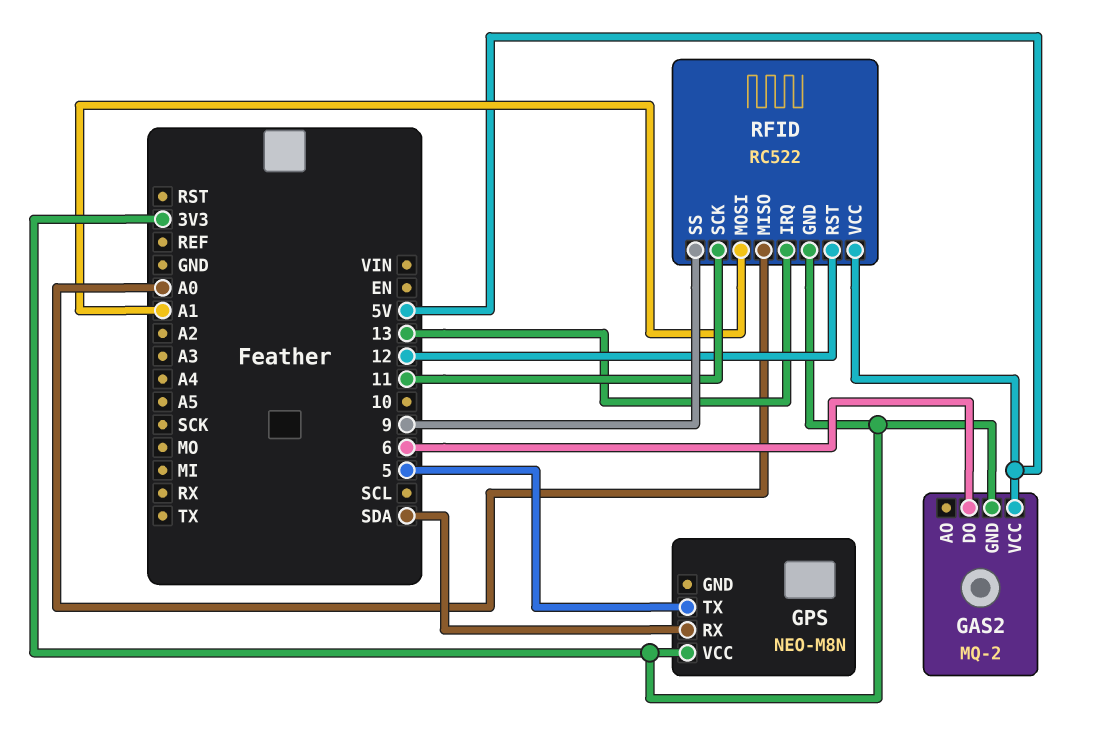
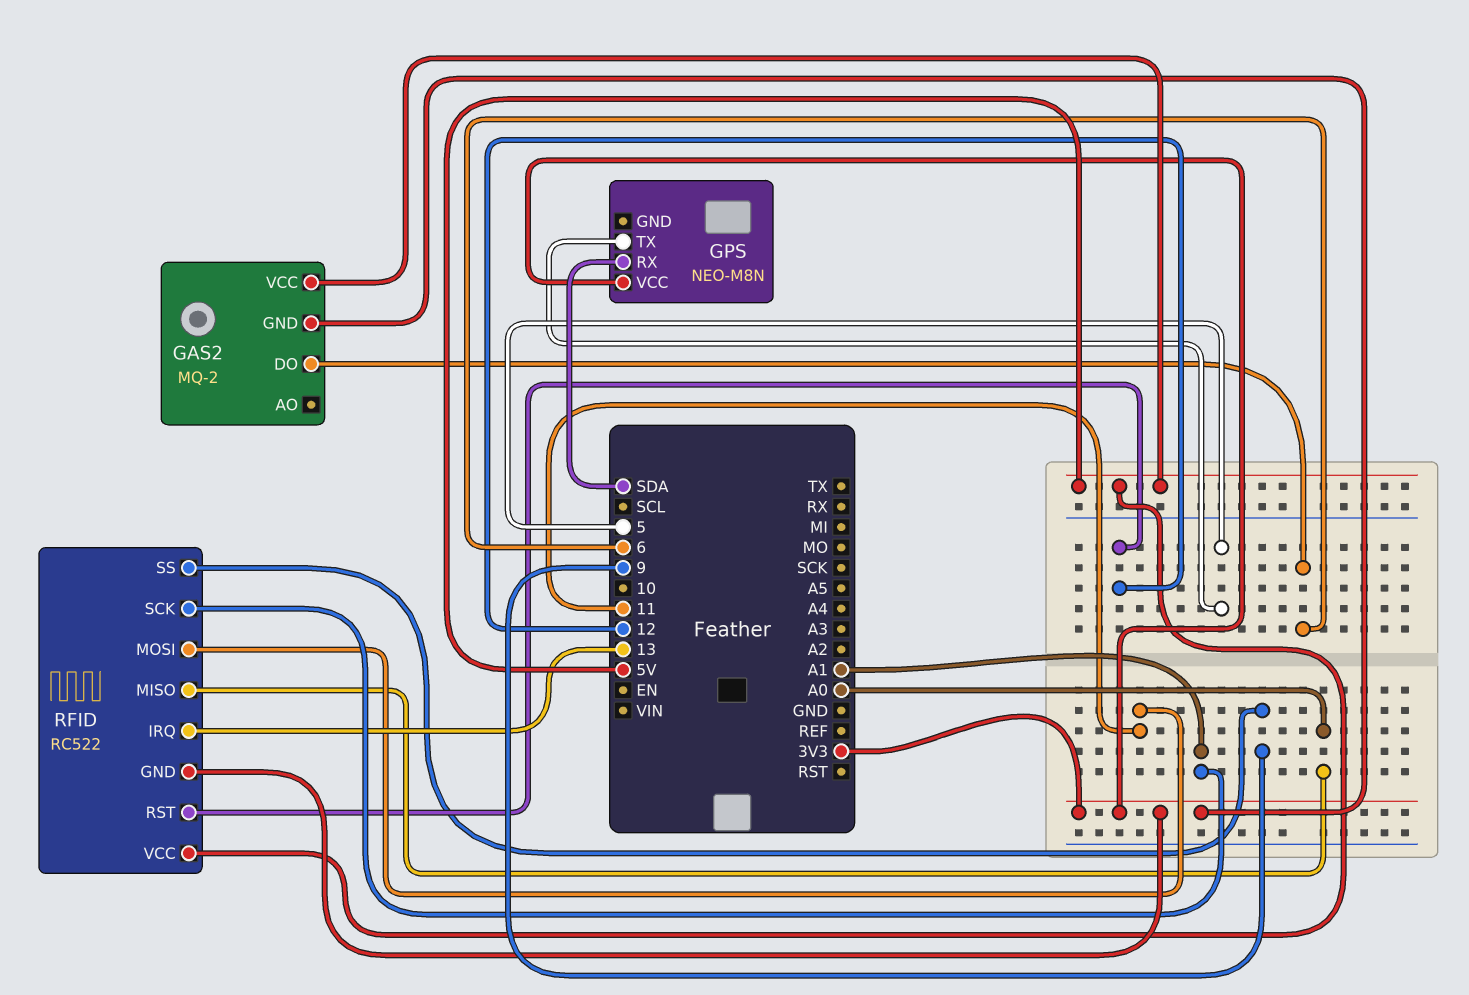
RFID pin MOSI: A1 -> 11
RFID pin SCK: 11 -> A1

